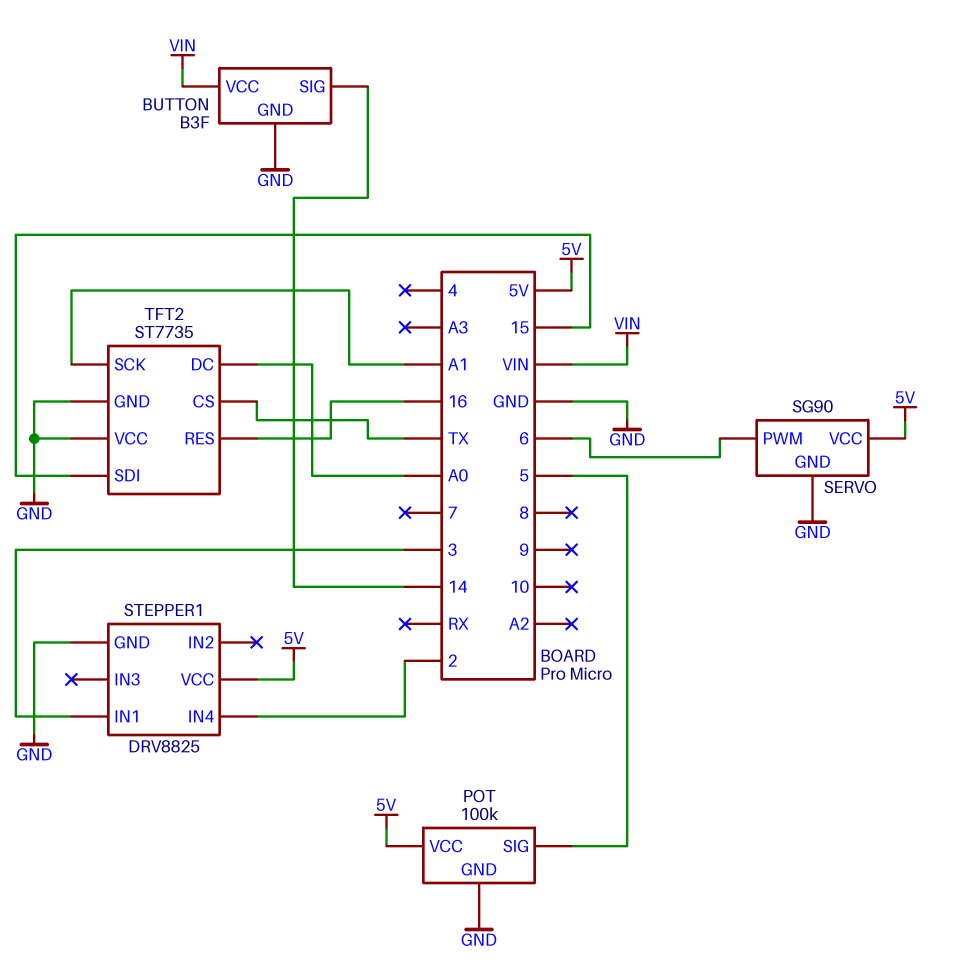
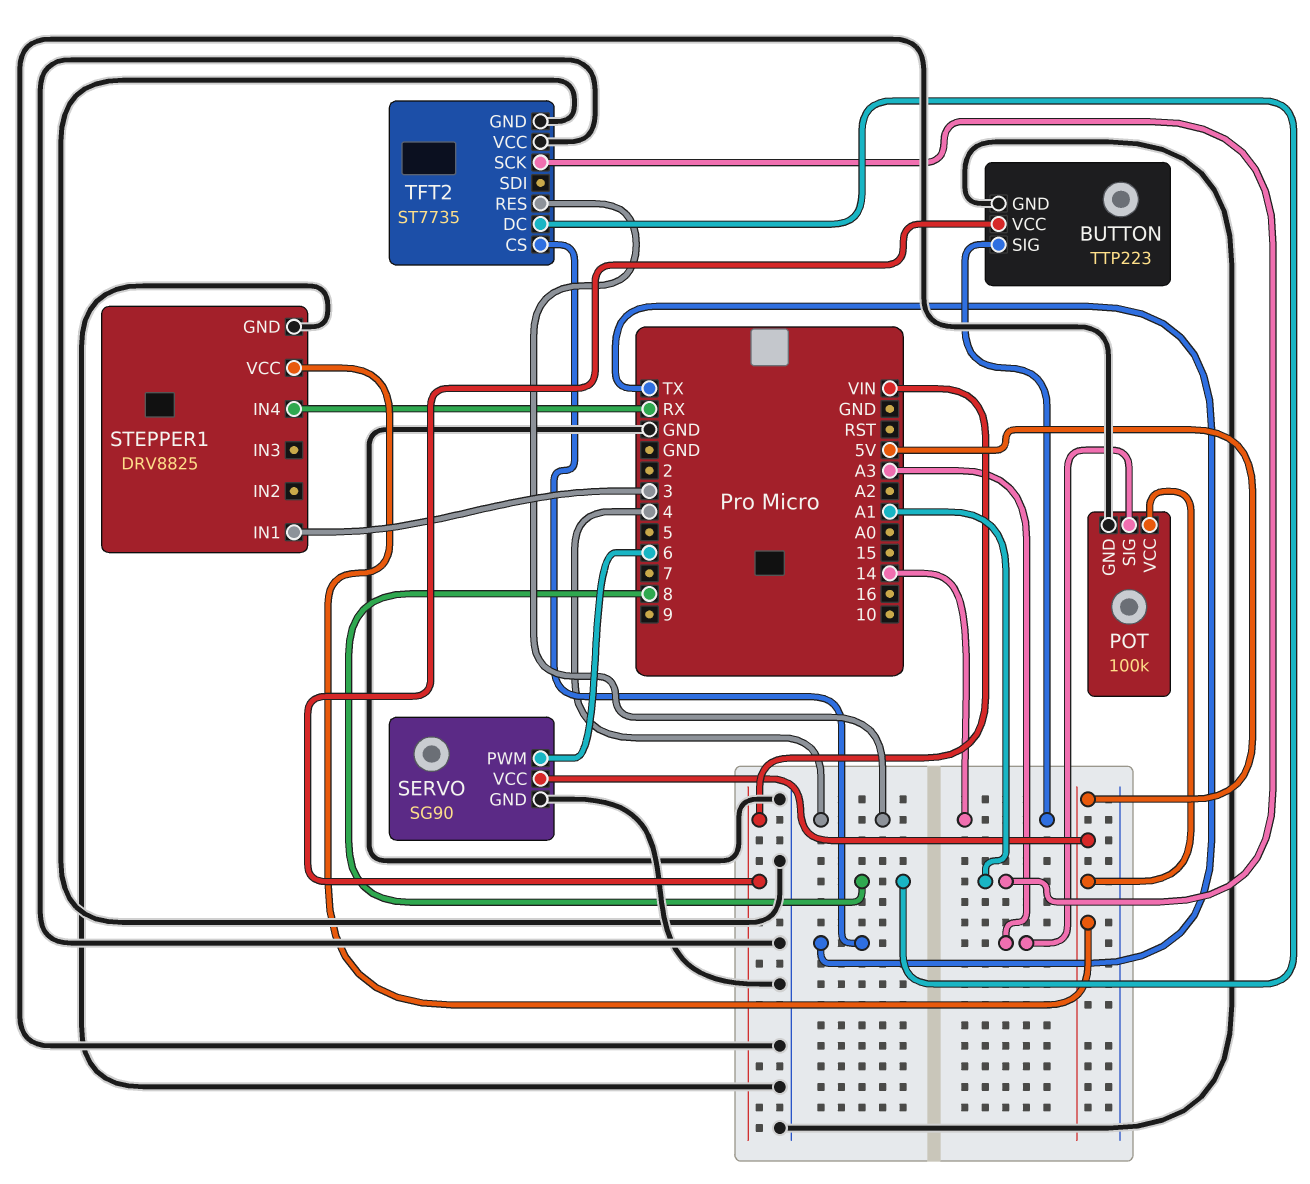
BUTTON: B3F -> TTP223
POT pin SIG: 5 -> A3
STEPPER1 pin IN4: 2 -> RX
TFT2 pin DC: A0 -> 8
TFT2 pin RES: 16 -> 4
TFT2 pin SDI: 15 -> none

